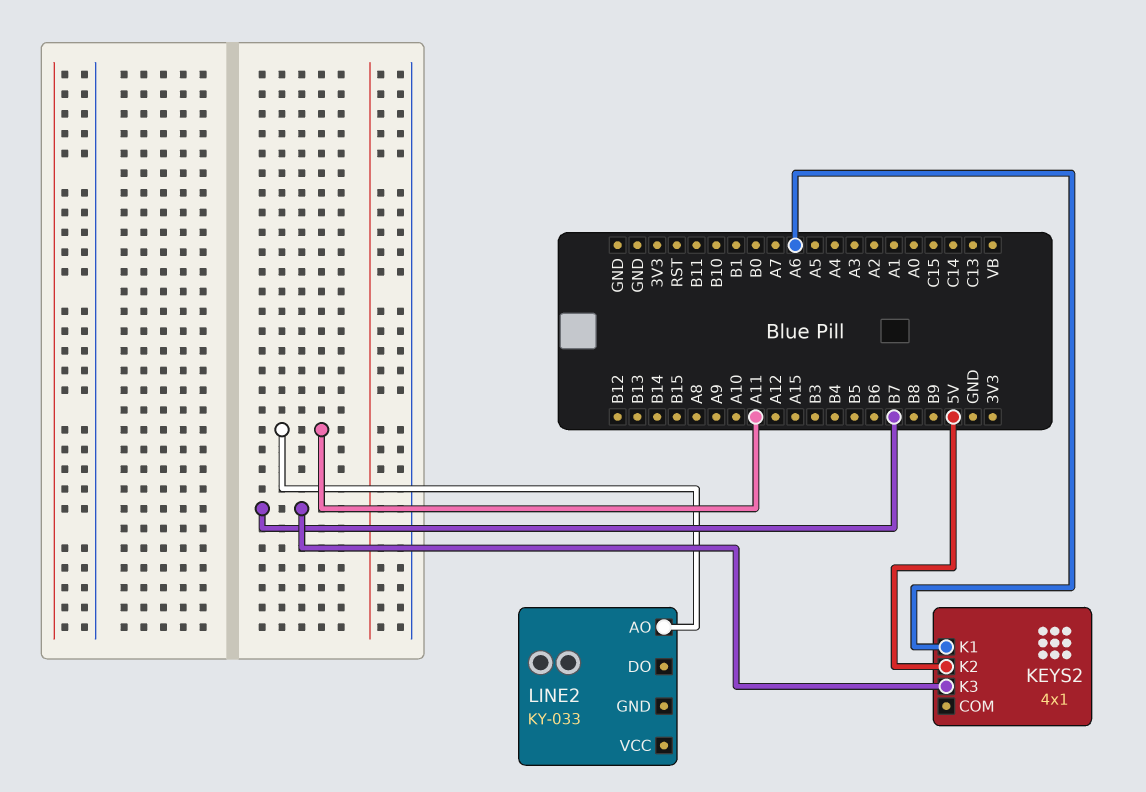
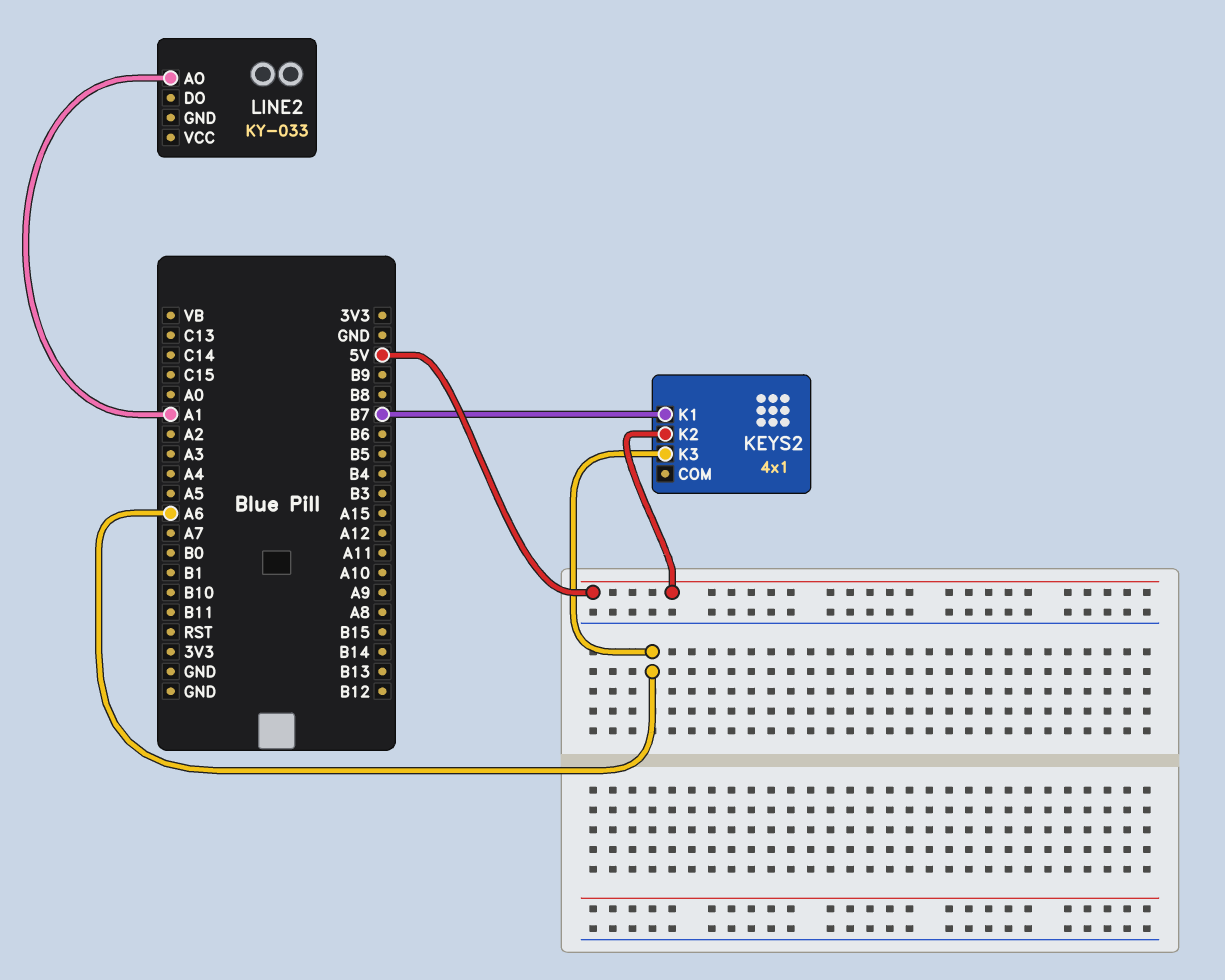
KEYS2 pin K1: A6 -> B7
KEYS2 pin K3: B7 -> A6
LINE2 pin AO: A11 -> A1

